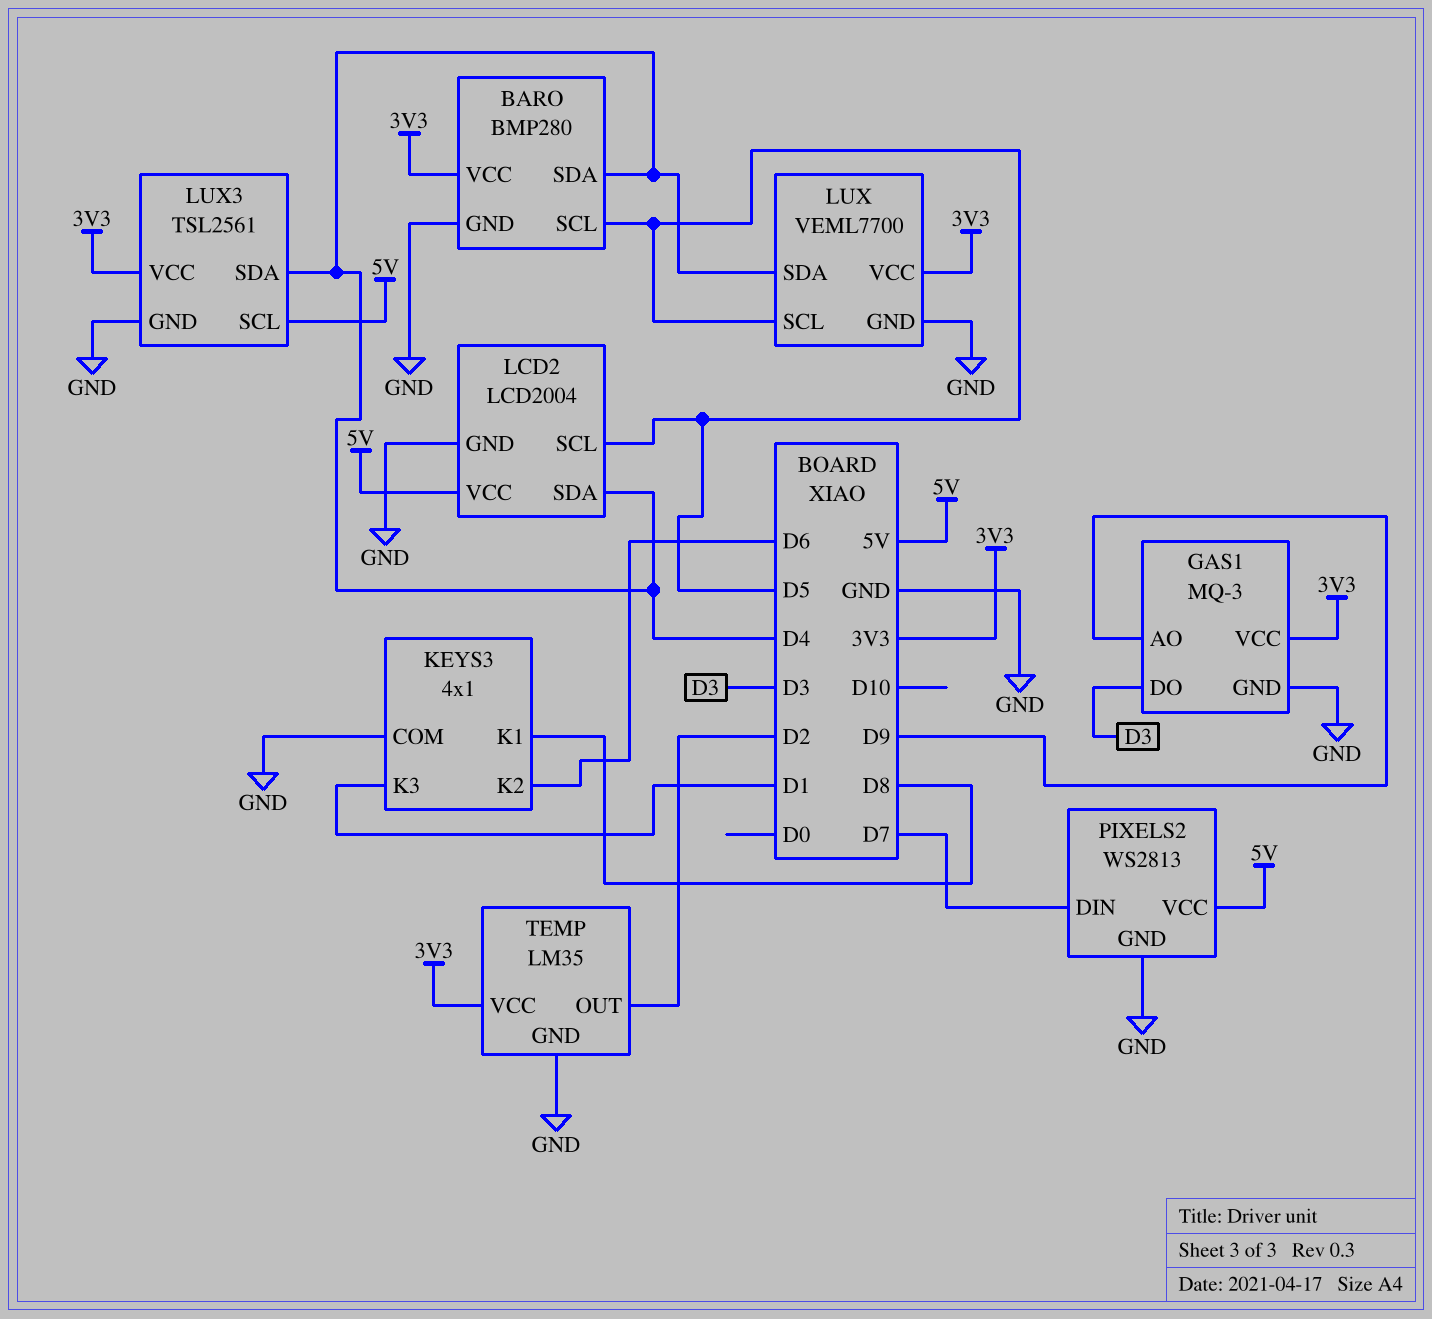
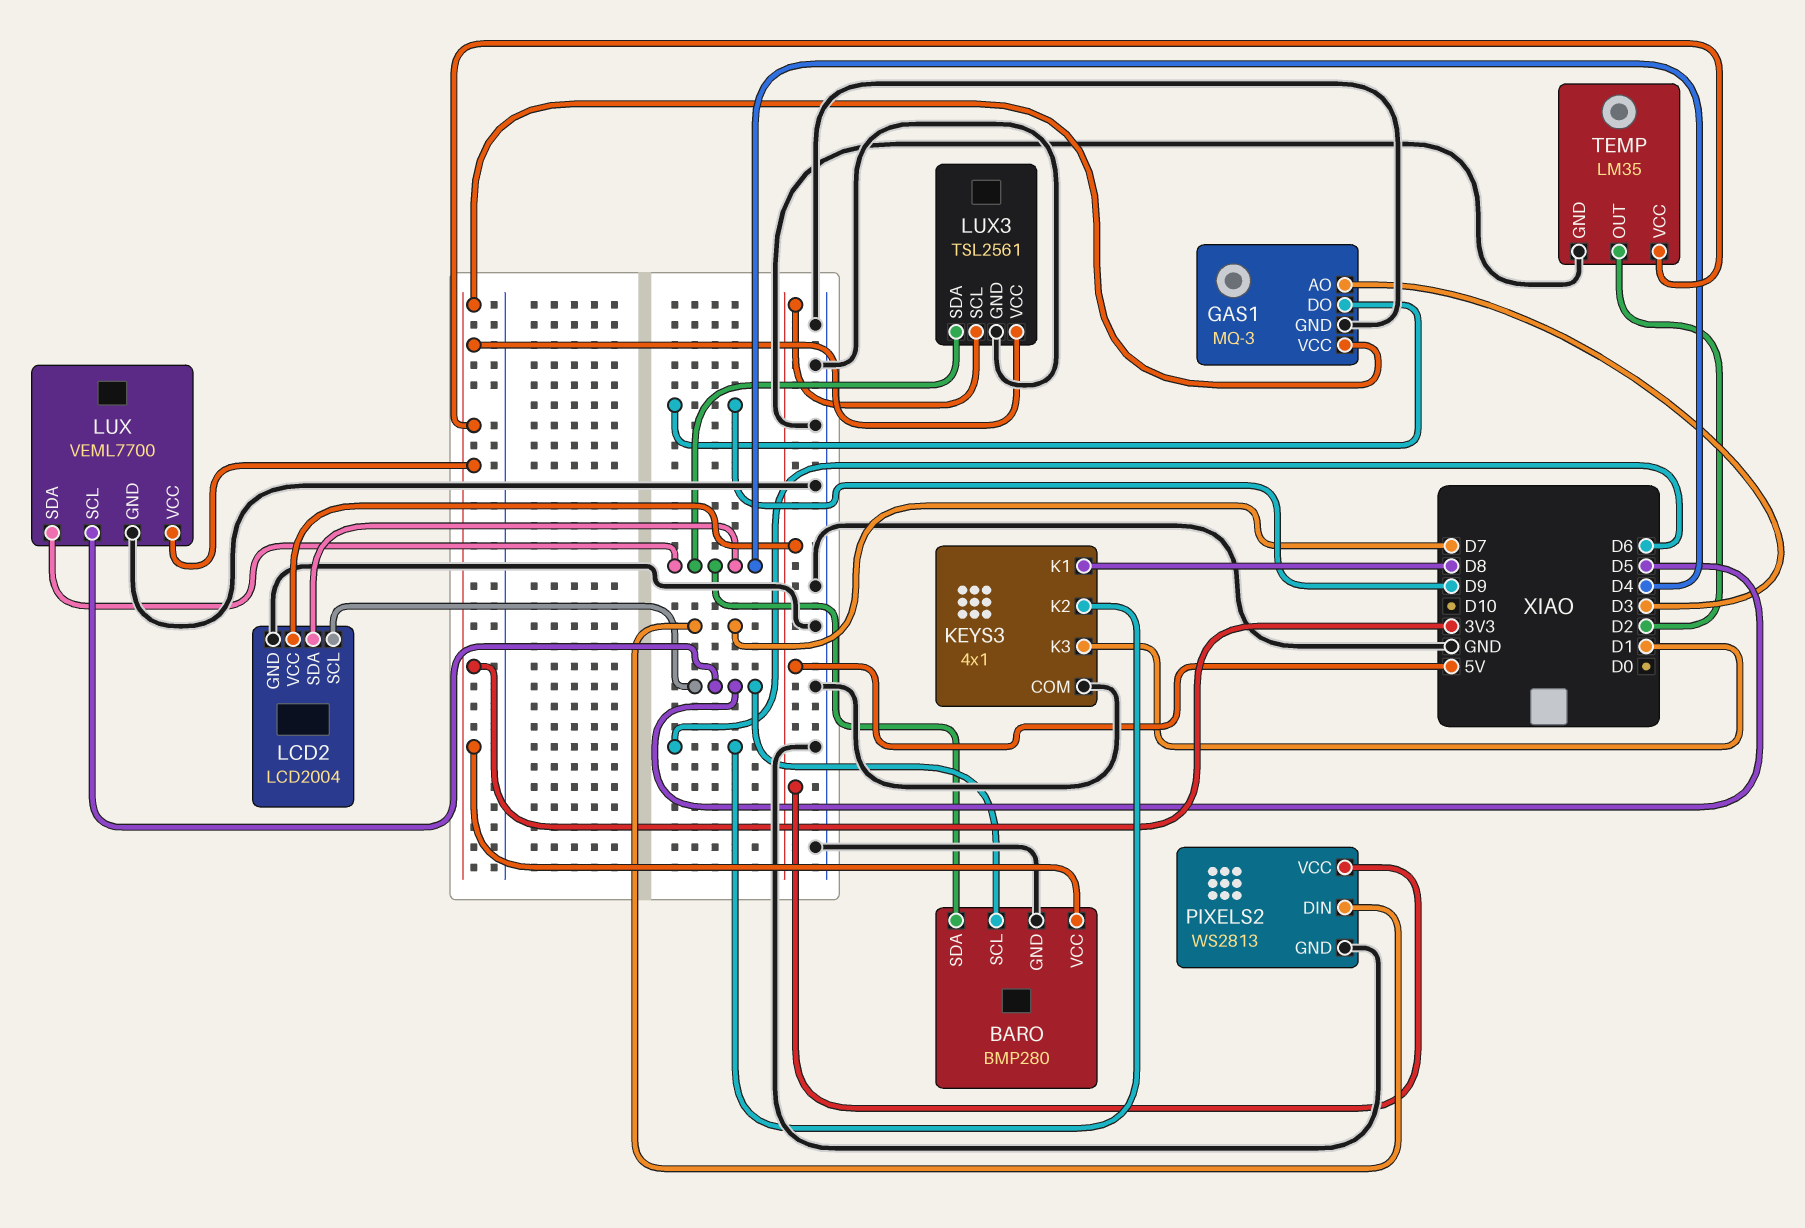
GAS1 pin AO: D9 -> D3
GAS1 pin DO: D3 -> D9

